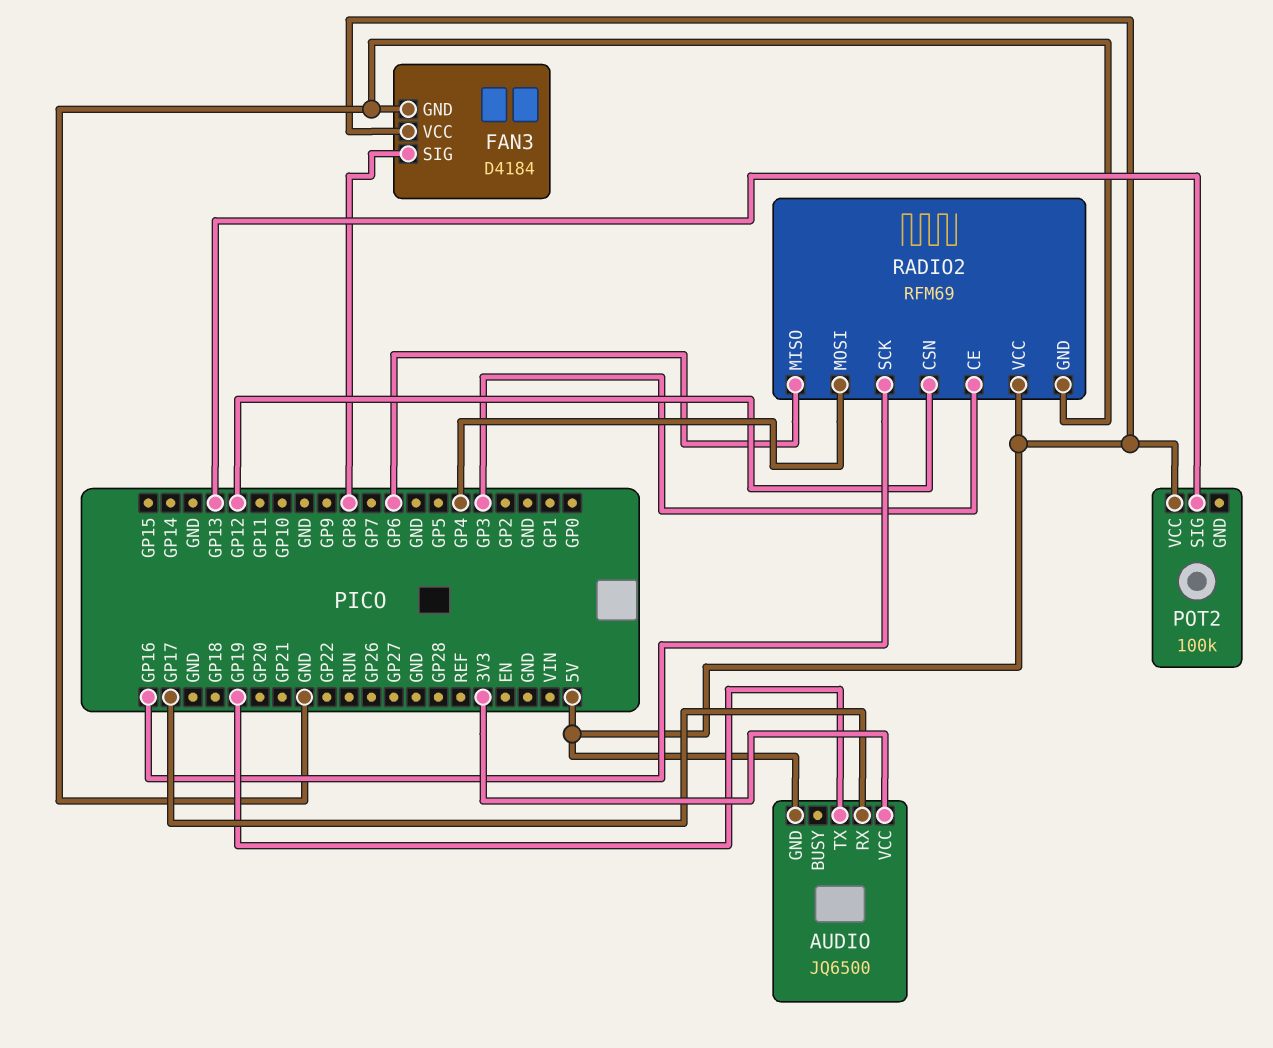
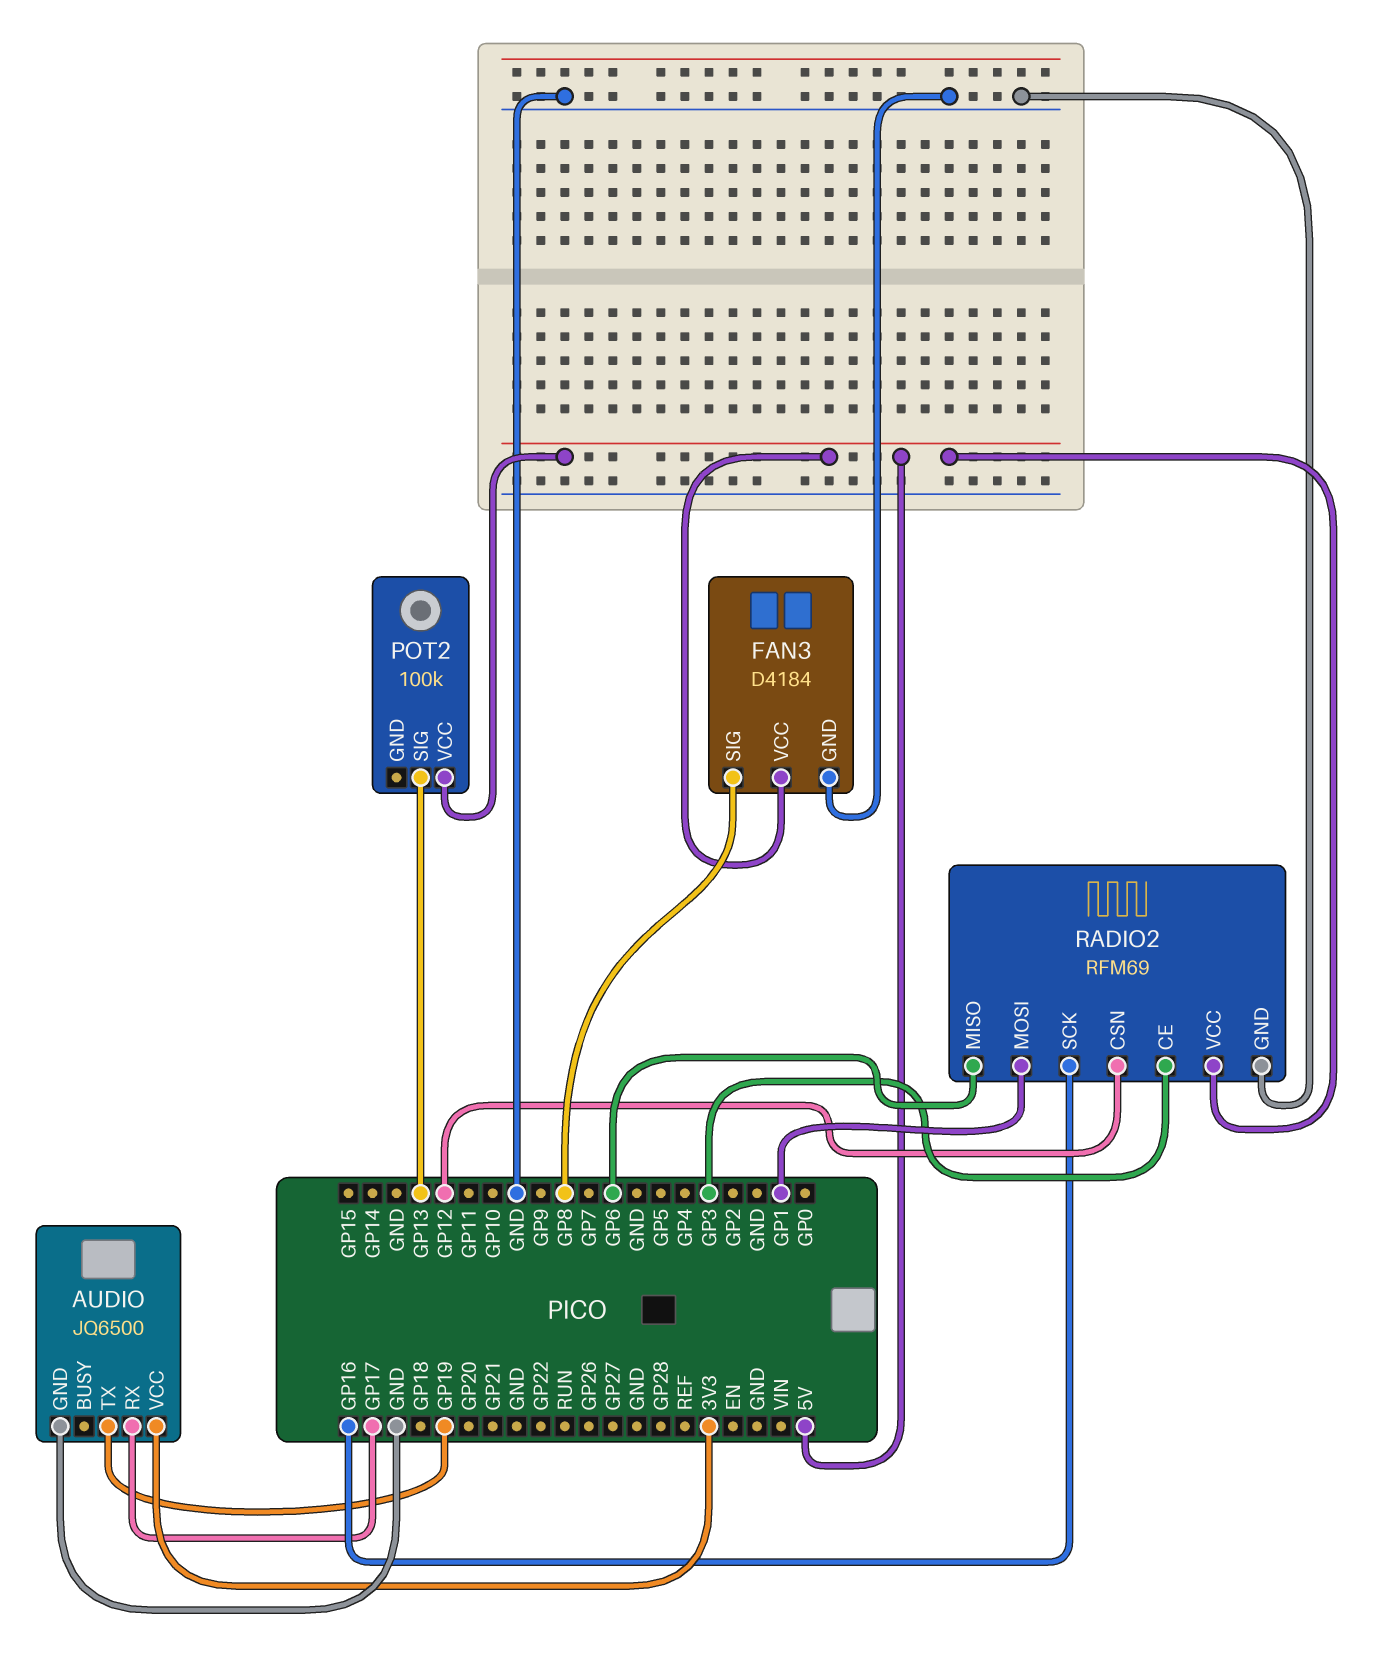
AUDIO pin GND: 5V -> GND
RADIO2 pin MOSI: GP4 -> GP1

